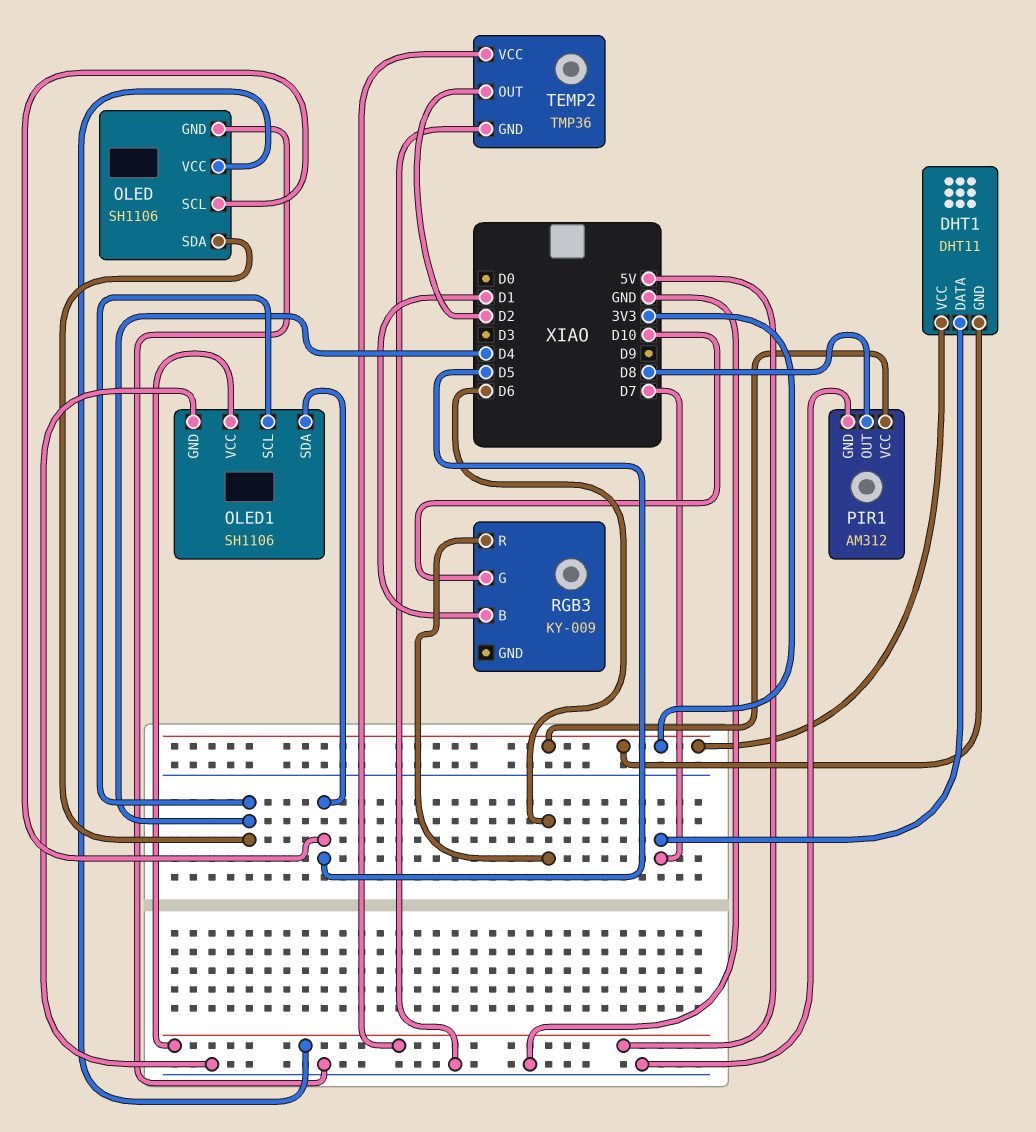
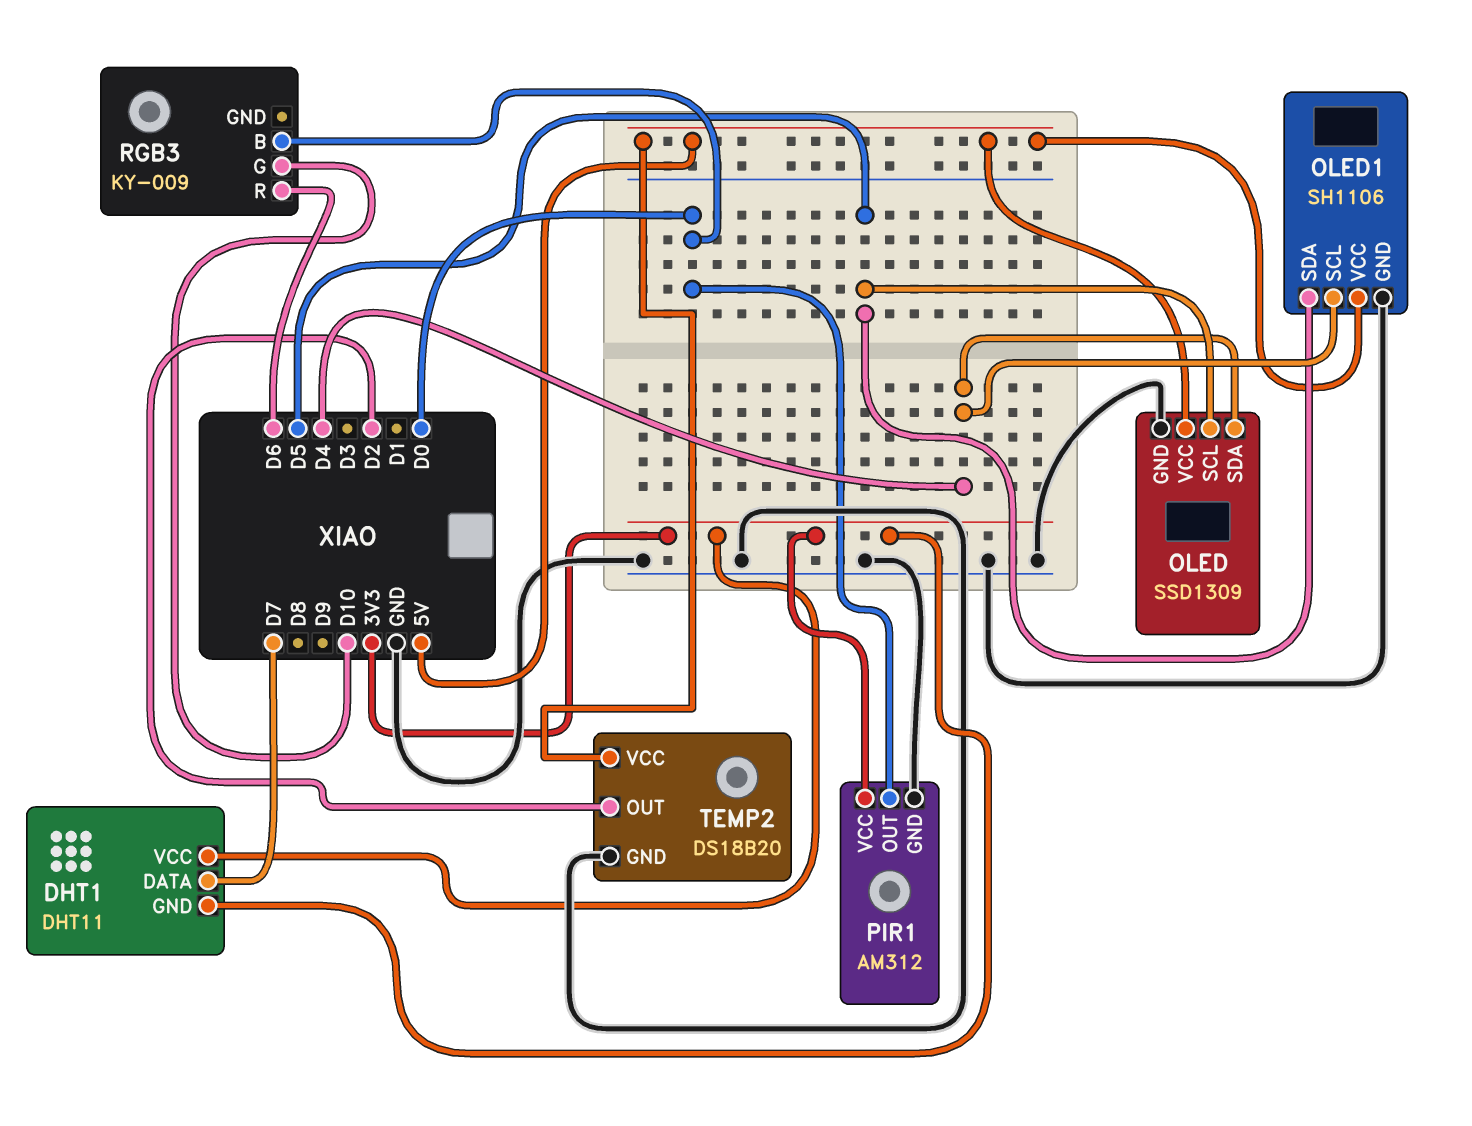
OLED: SH1106 -> SSD1309
PIR1 pin OUT: D8 -> D0
RGB3 pin B: D1 -> D0
TEMP2: TMP36 -> DS18B20

